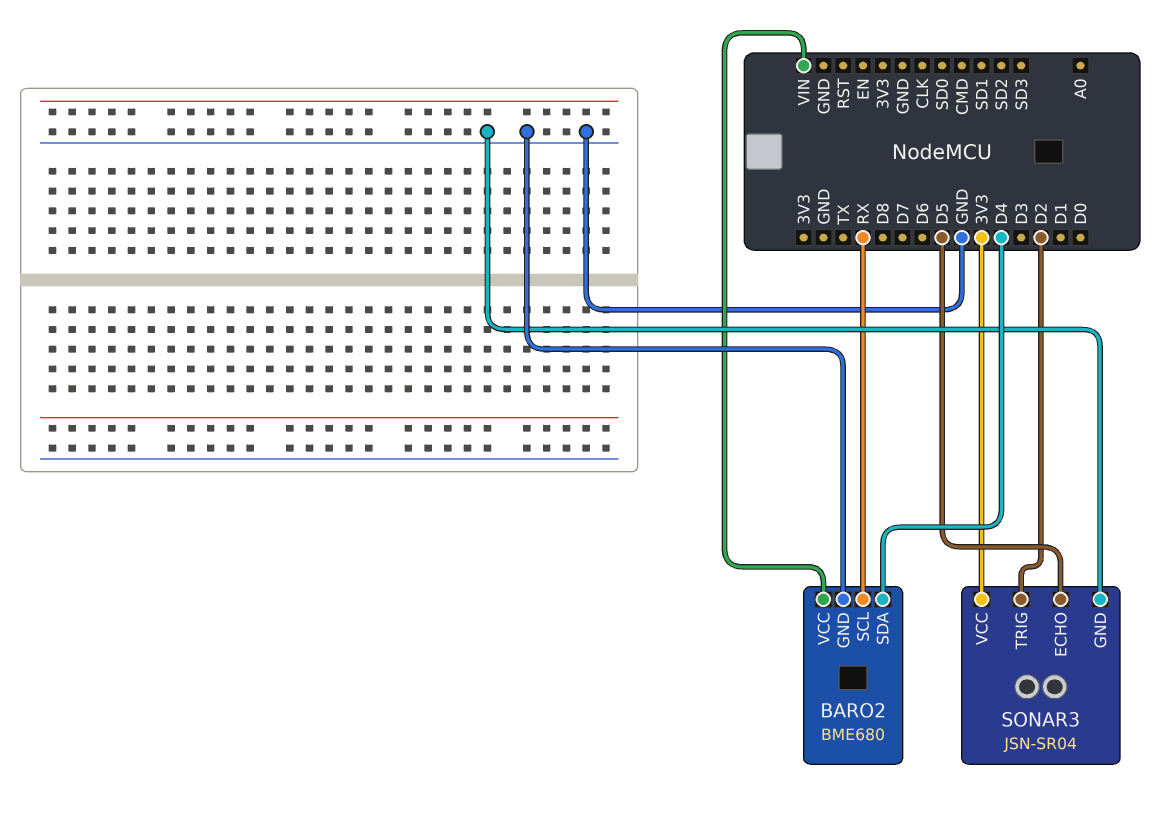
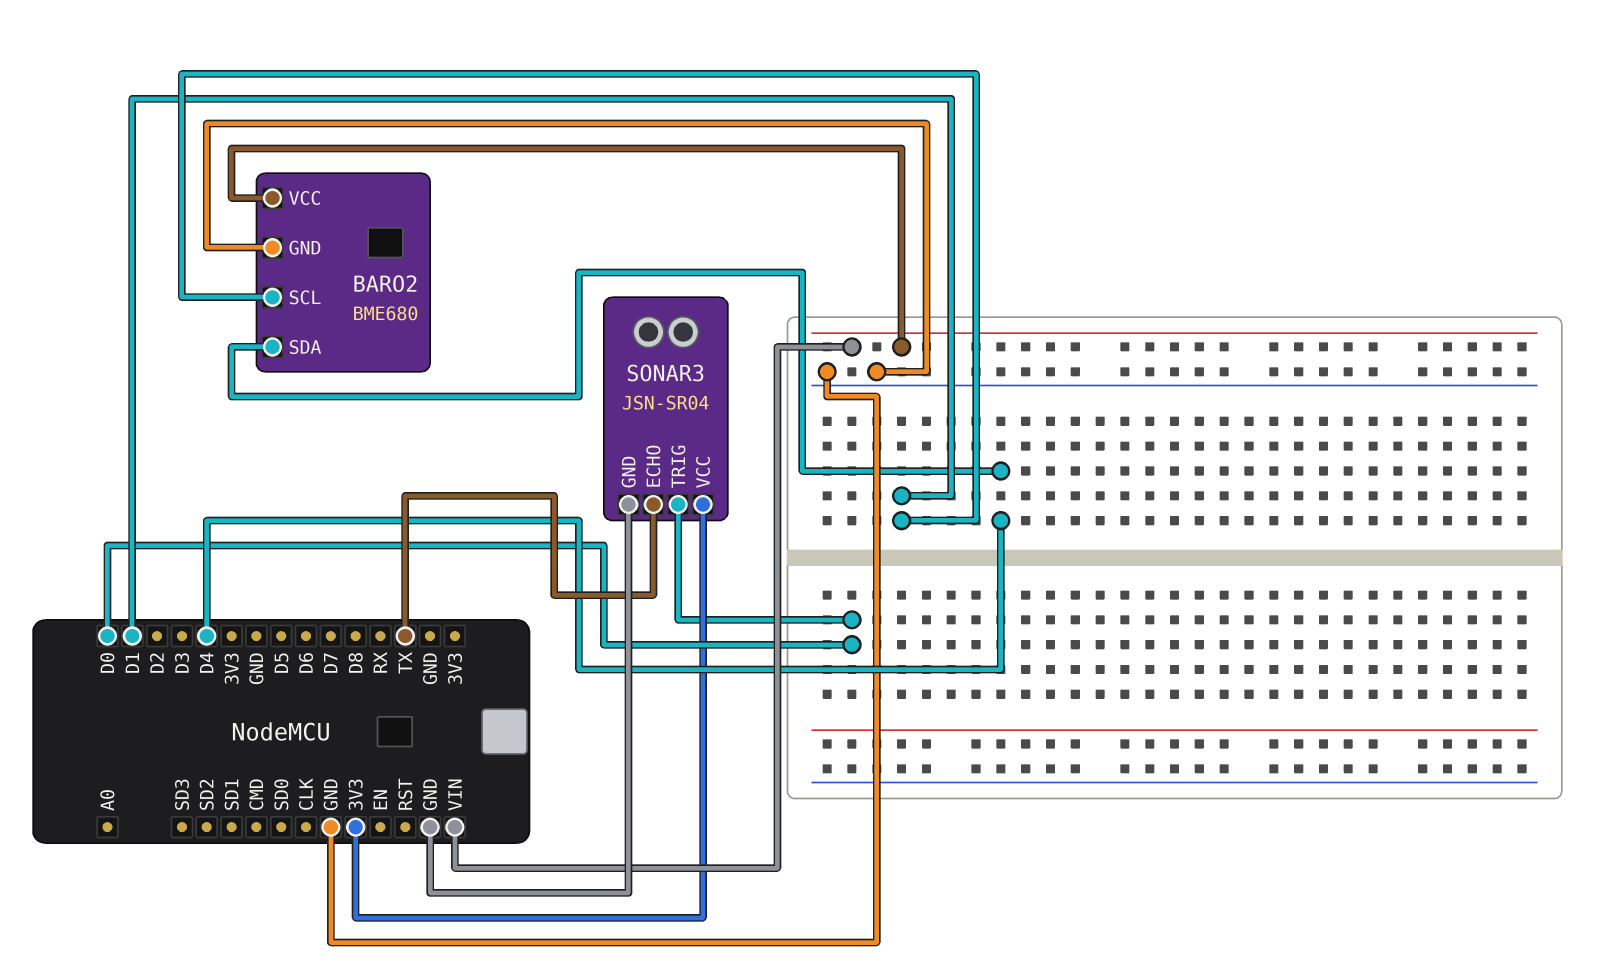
BARO2 pin SCL: RX -> D1
SONAR3 pin ECHO: D5 -> TX
SONAR3 pin TRIG: D2 -> D0

